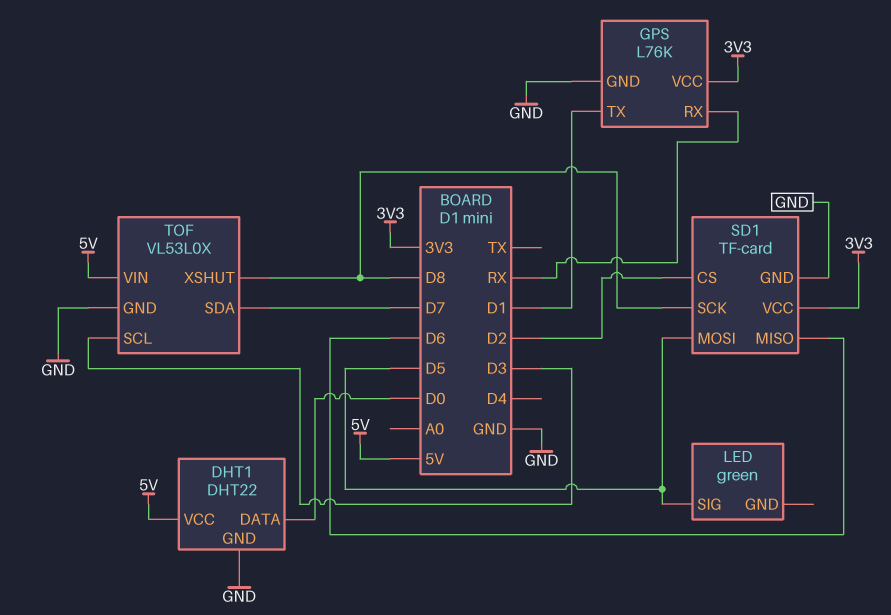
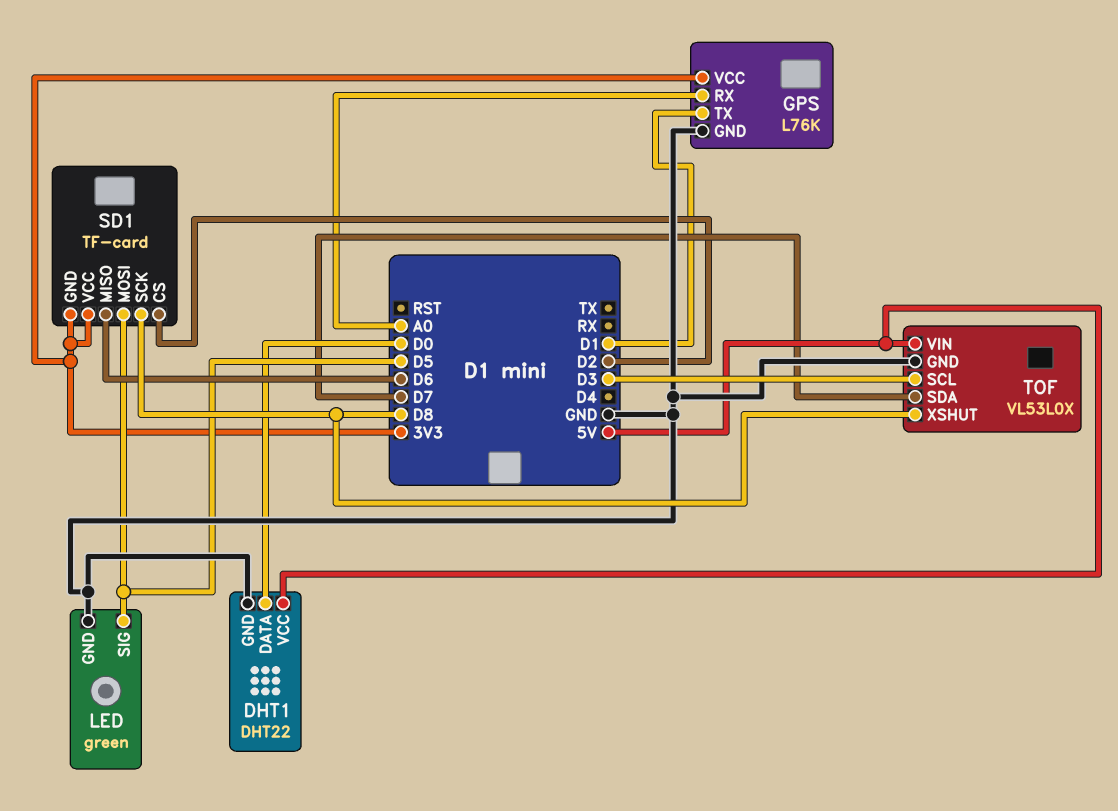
GPS pin RX: RX -> A0
LED pin GND: none -> GND
SD1 pin GND: GND -> 3V3

